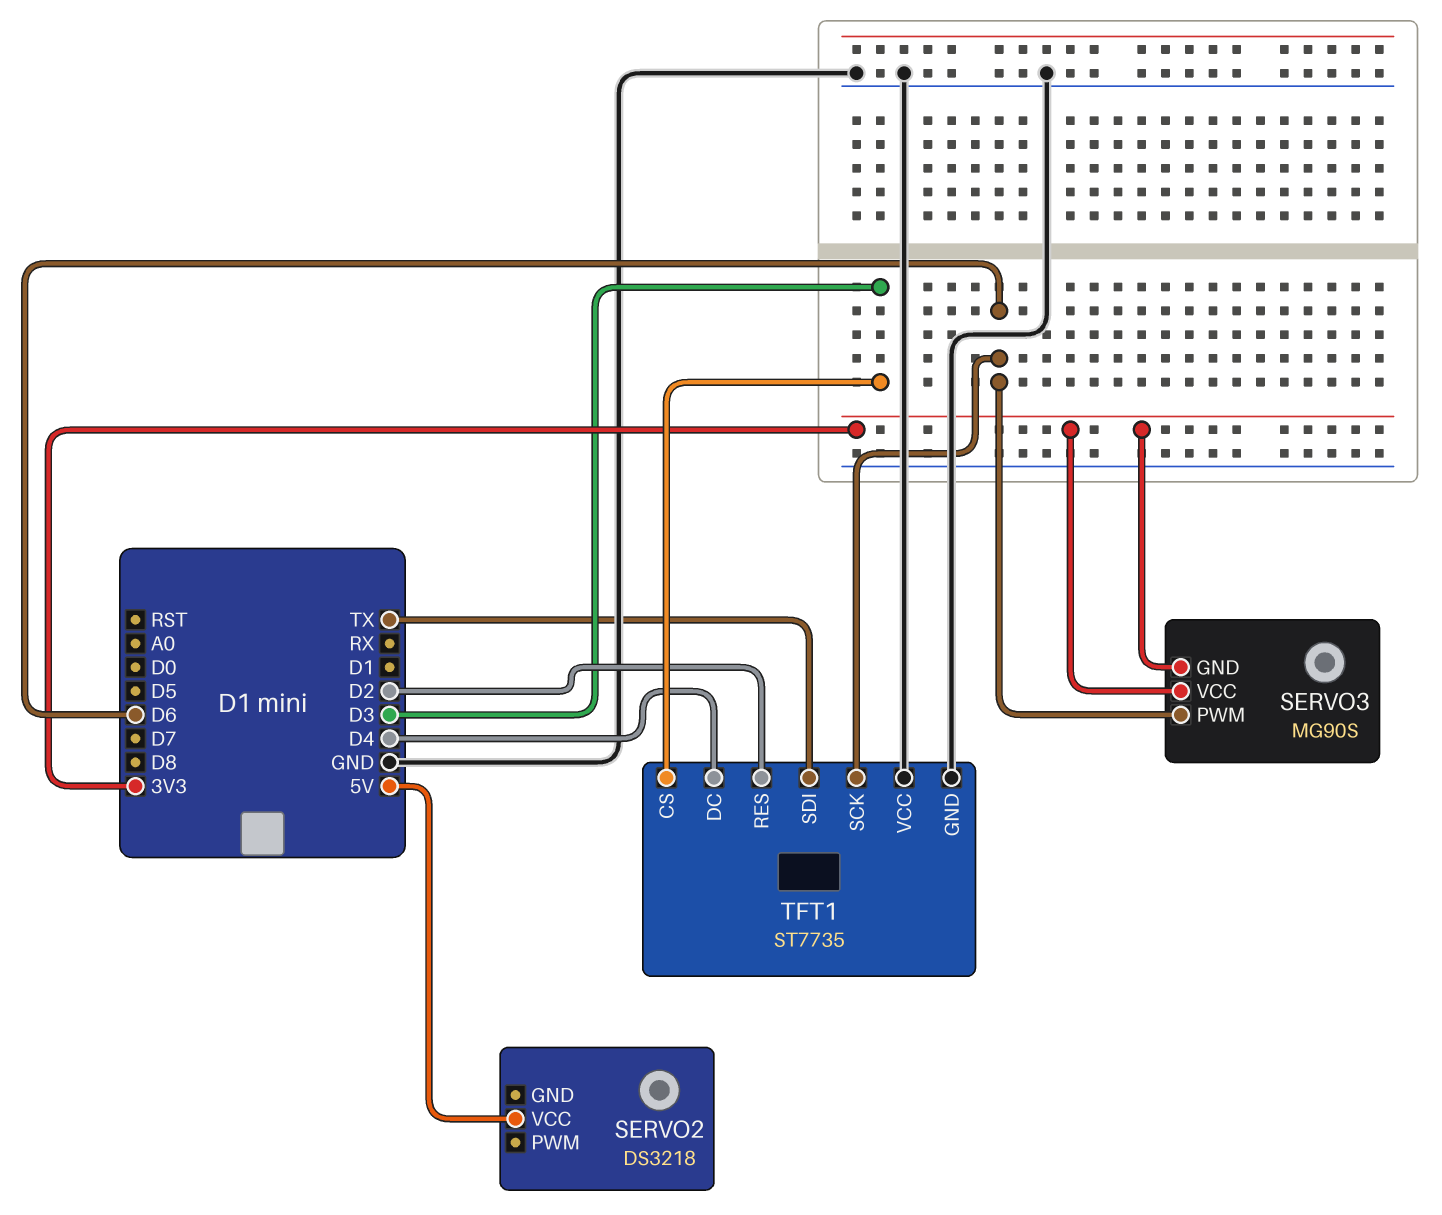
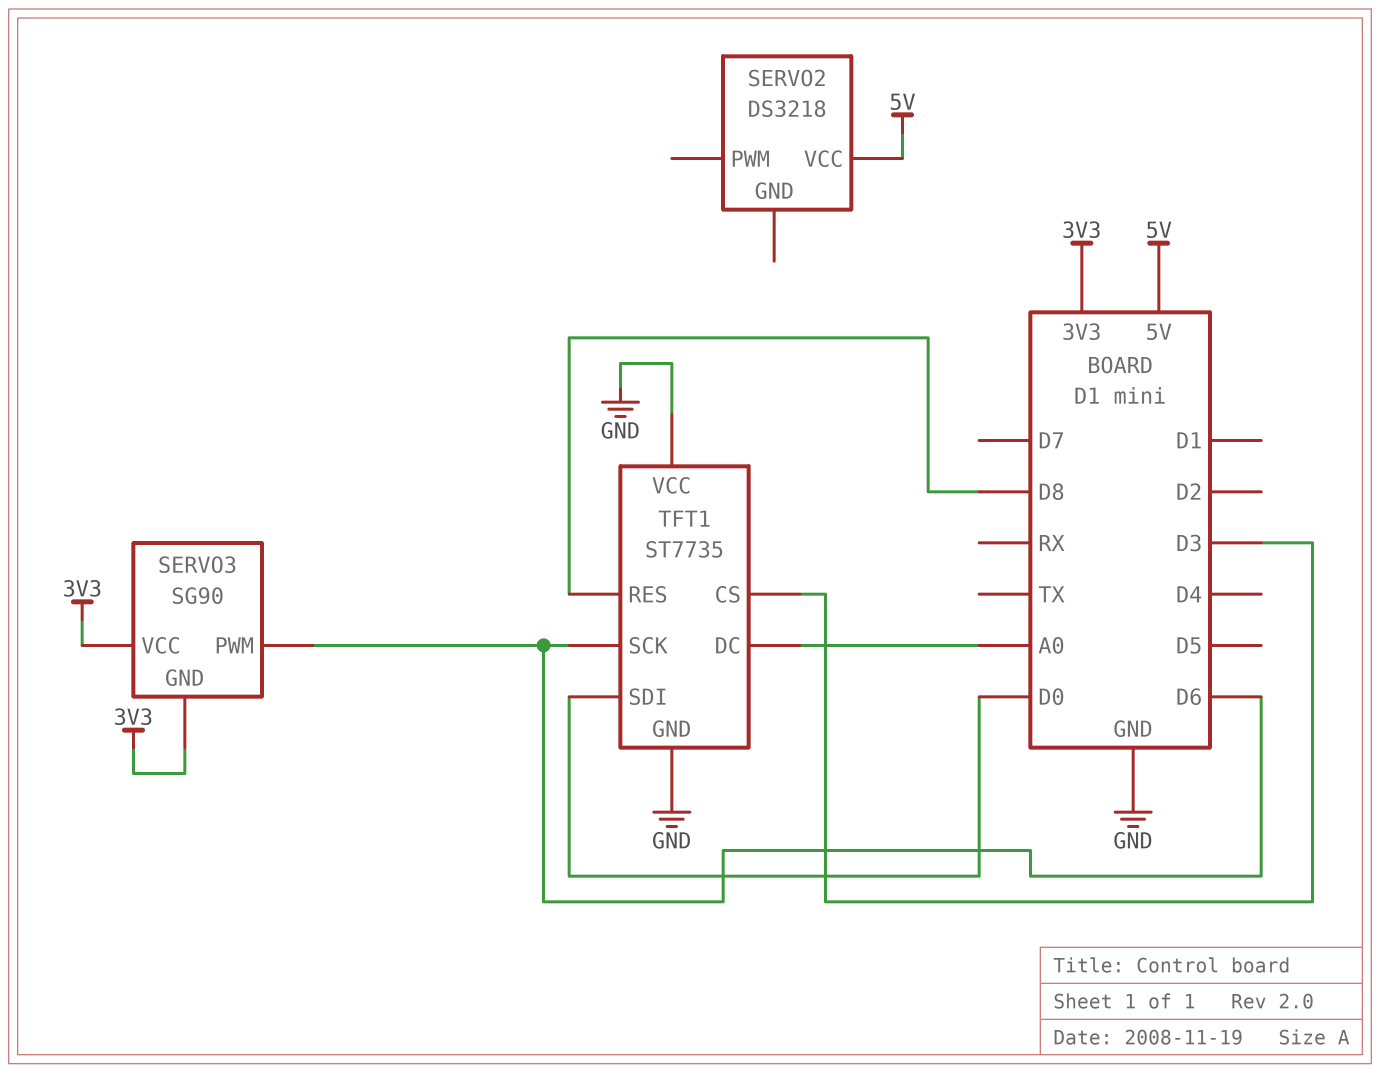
SERVO3: MG90S -> SG90
TFT1 pin DC: D4 -> A0
TFT1 pin RES: D2 -> D8
TFT1 pin SDI: TX -> D0

